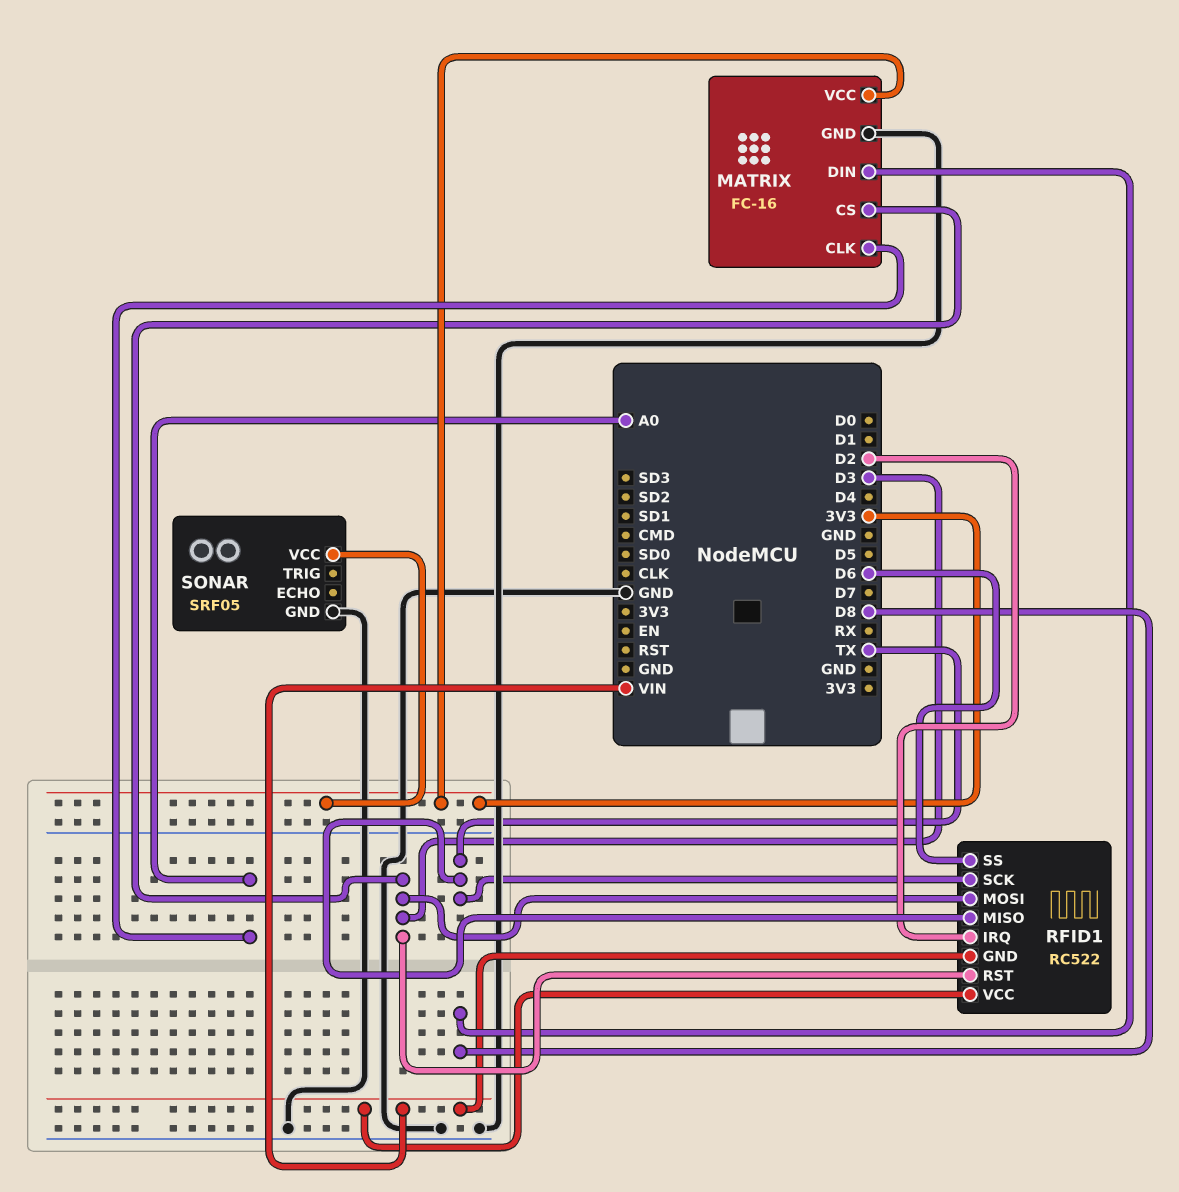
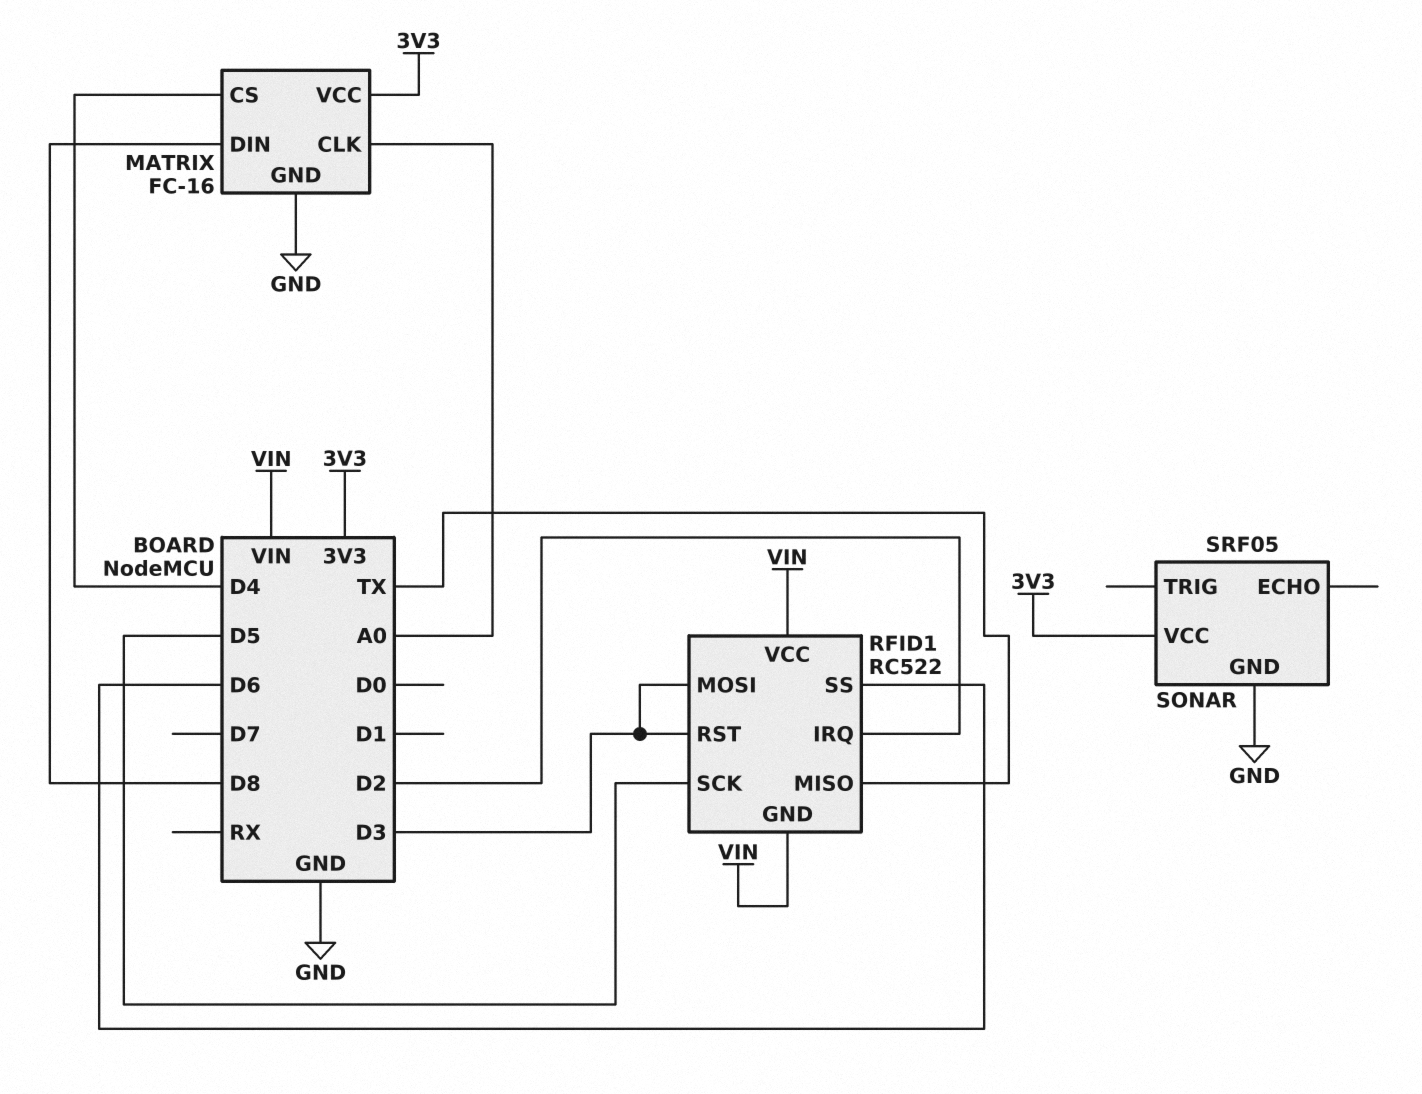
MATRIX pin CS: D3 -> D4
RFID1 pin SCK: TX -> D5

